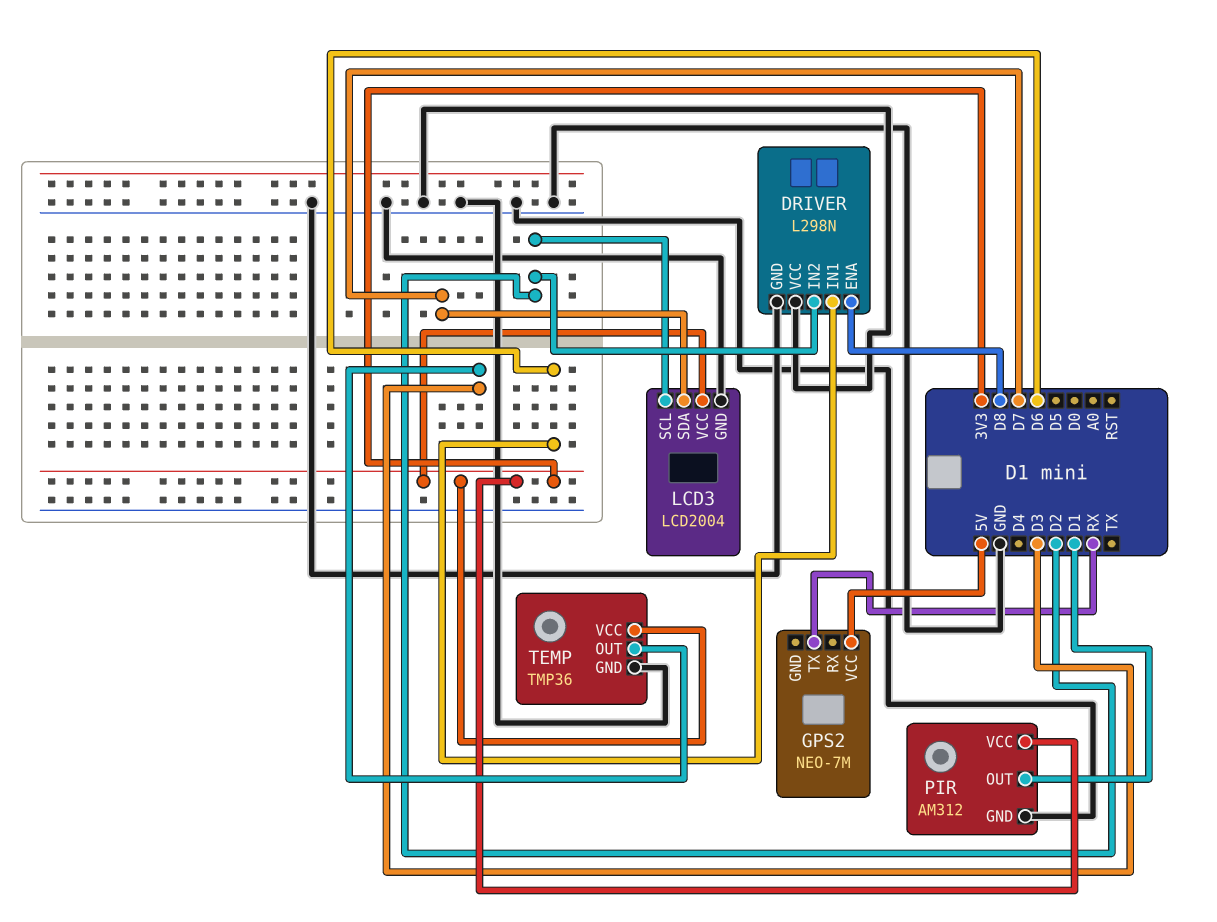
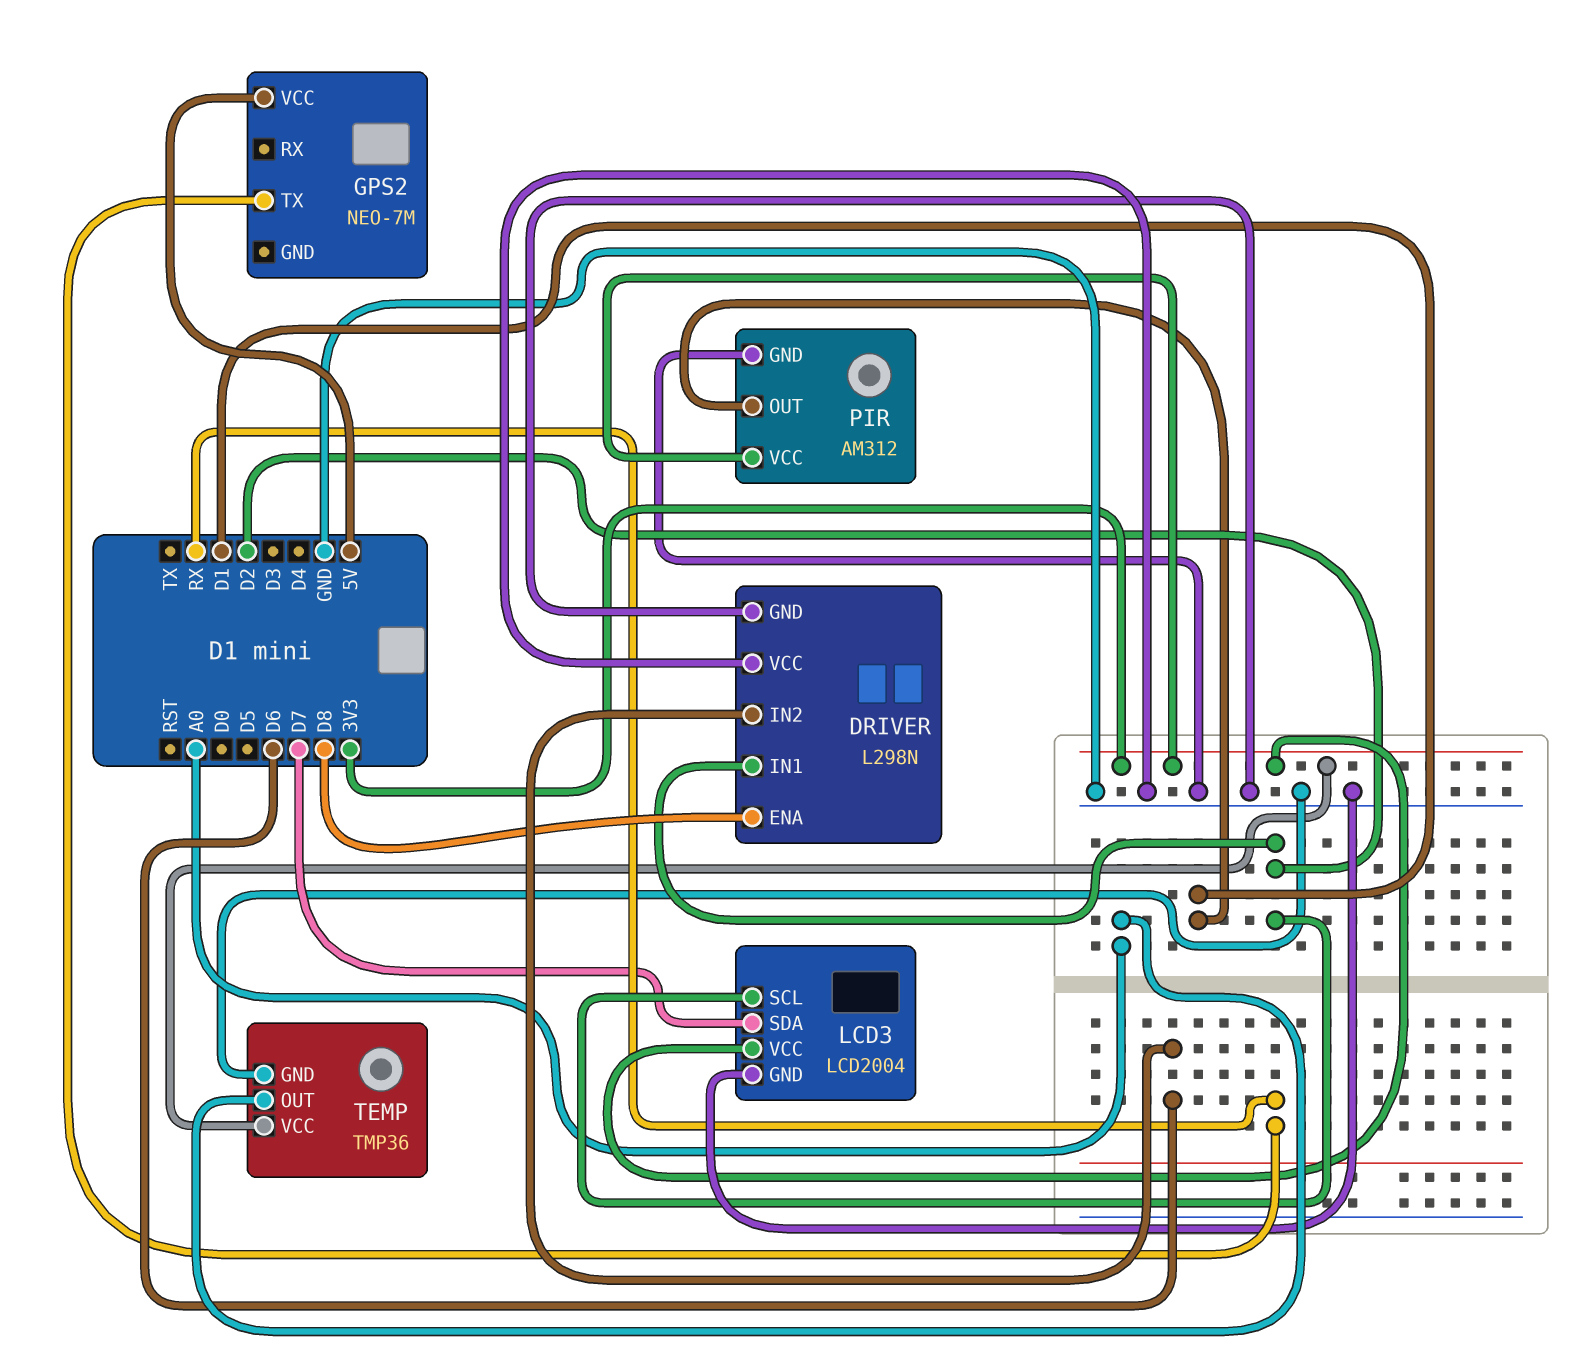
DRIVER pin IN1: D6 -> D2
DRIVER pin IN2: D2 -> D6
TEMP pin OUT: D3 -> A0

